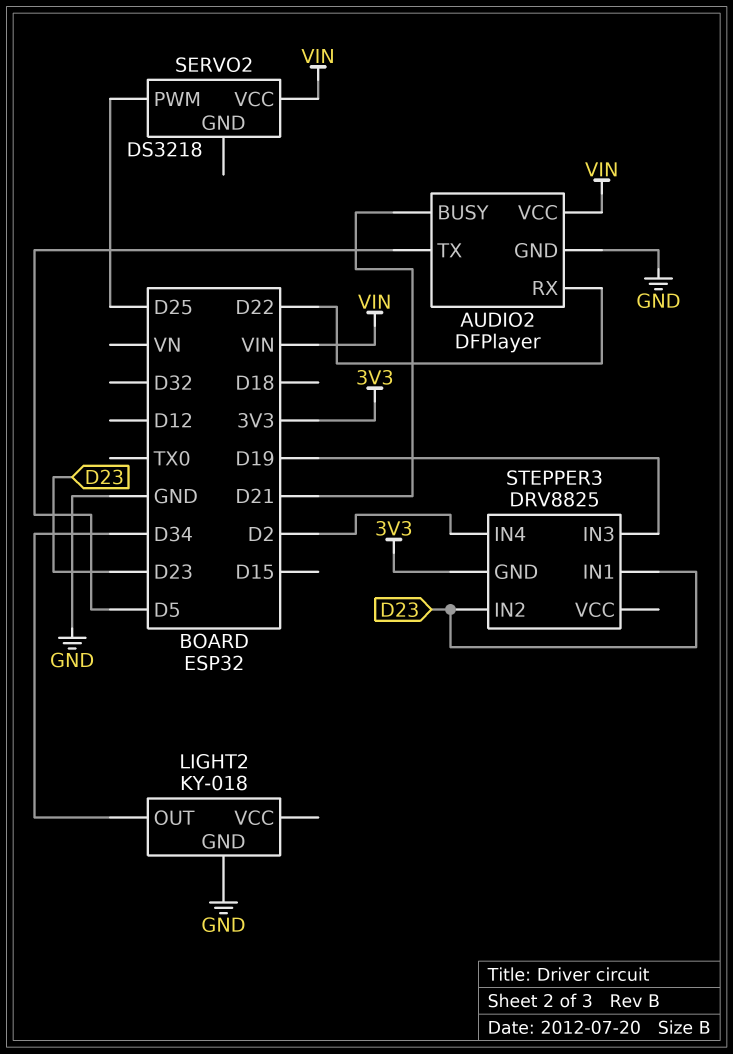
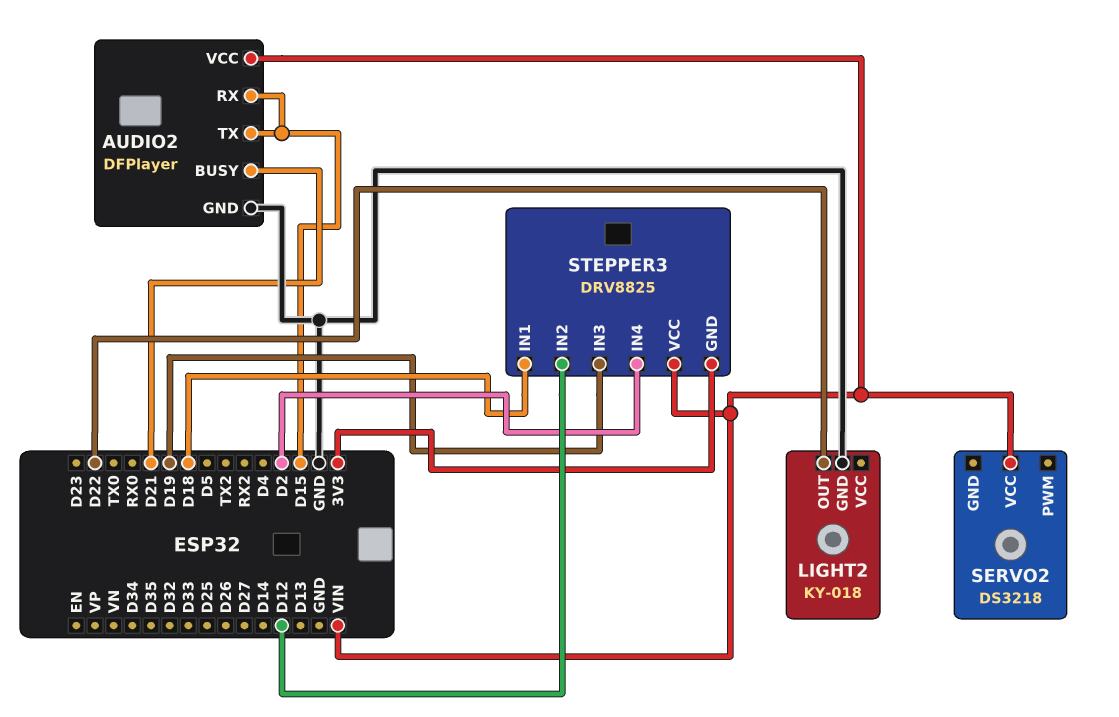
AUDIO2 pin RX: D22 -> D15
AUDIO2 pin TX: D5 -> D15
LIGHT2 pin OUT: D34 -> D22
SERVO2 pin PWM: D25 -> none
STEPPER3 pin IN1: D23 -> D18
STEPPER3 pin IN2: D23 -> D12
STEPPER3 pin VCC: none -> VIN

